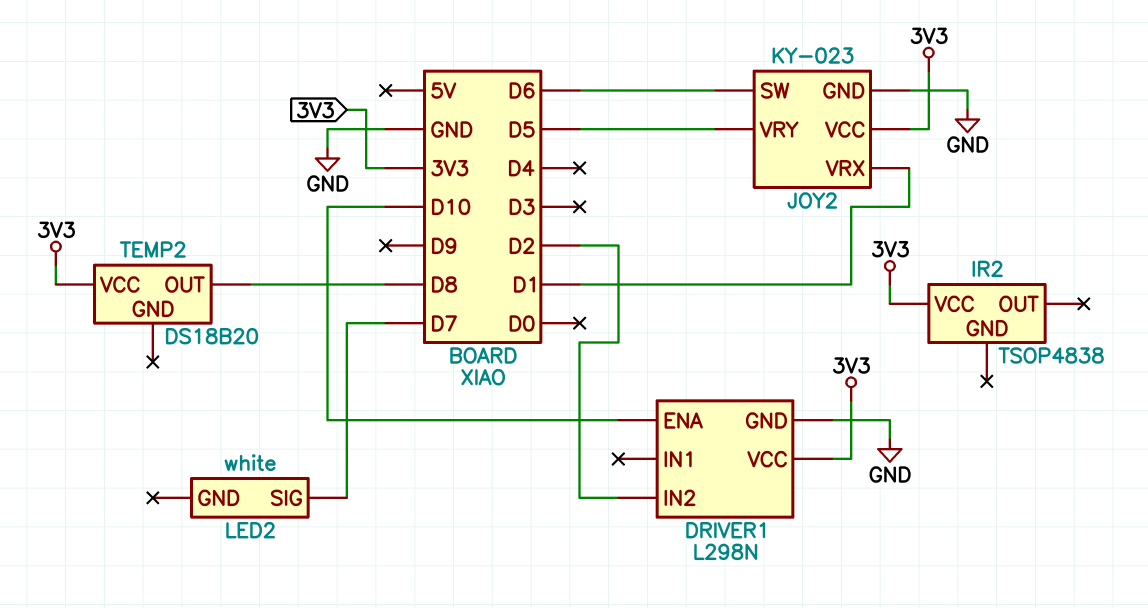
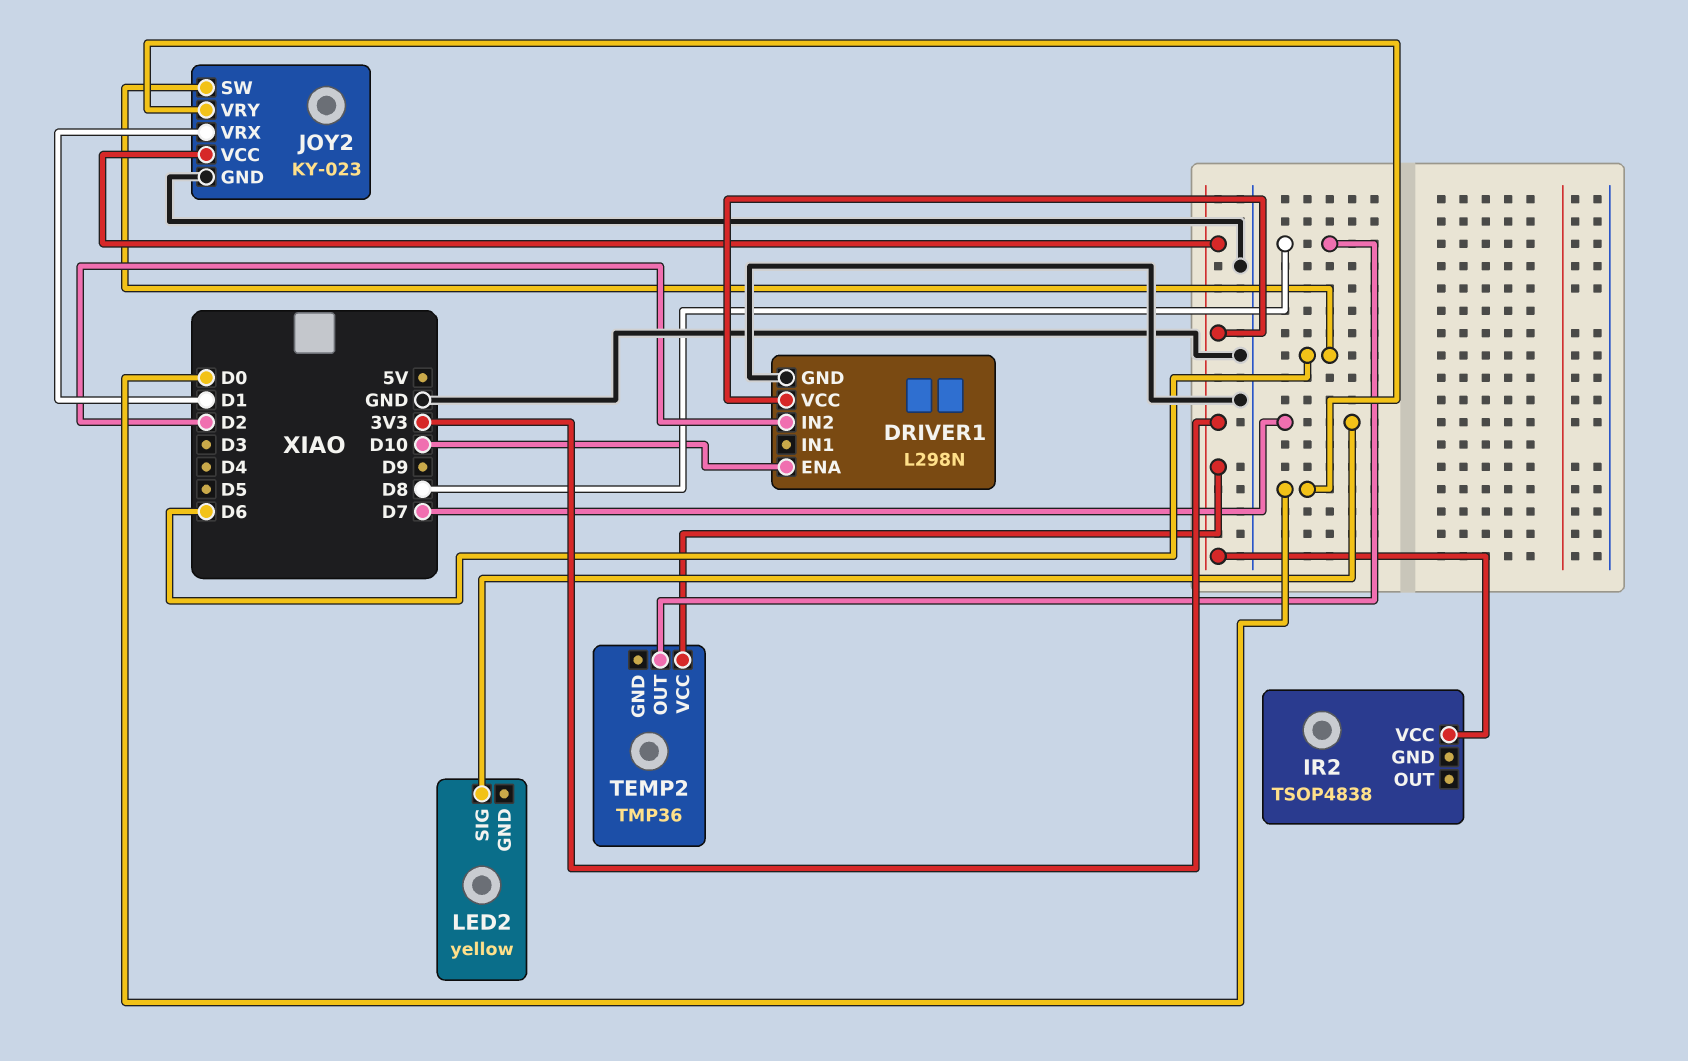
JOY2 pin VRY: D5 -> D0
LED2: white -> yellow
TEMP2: DS18B20 -> TMP36

